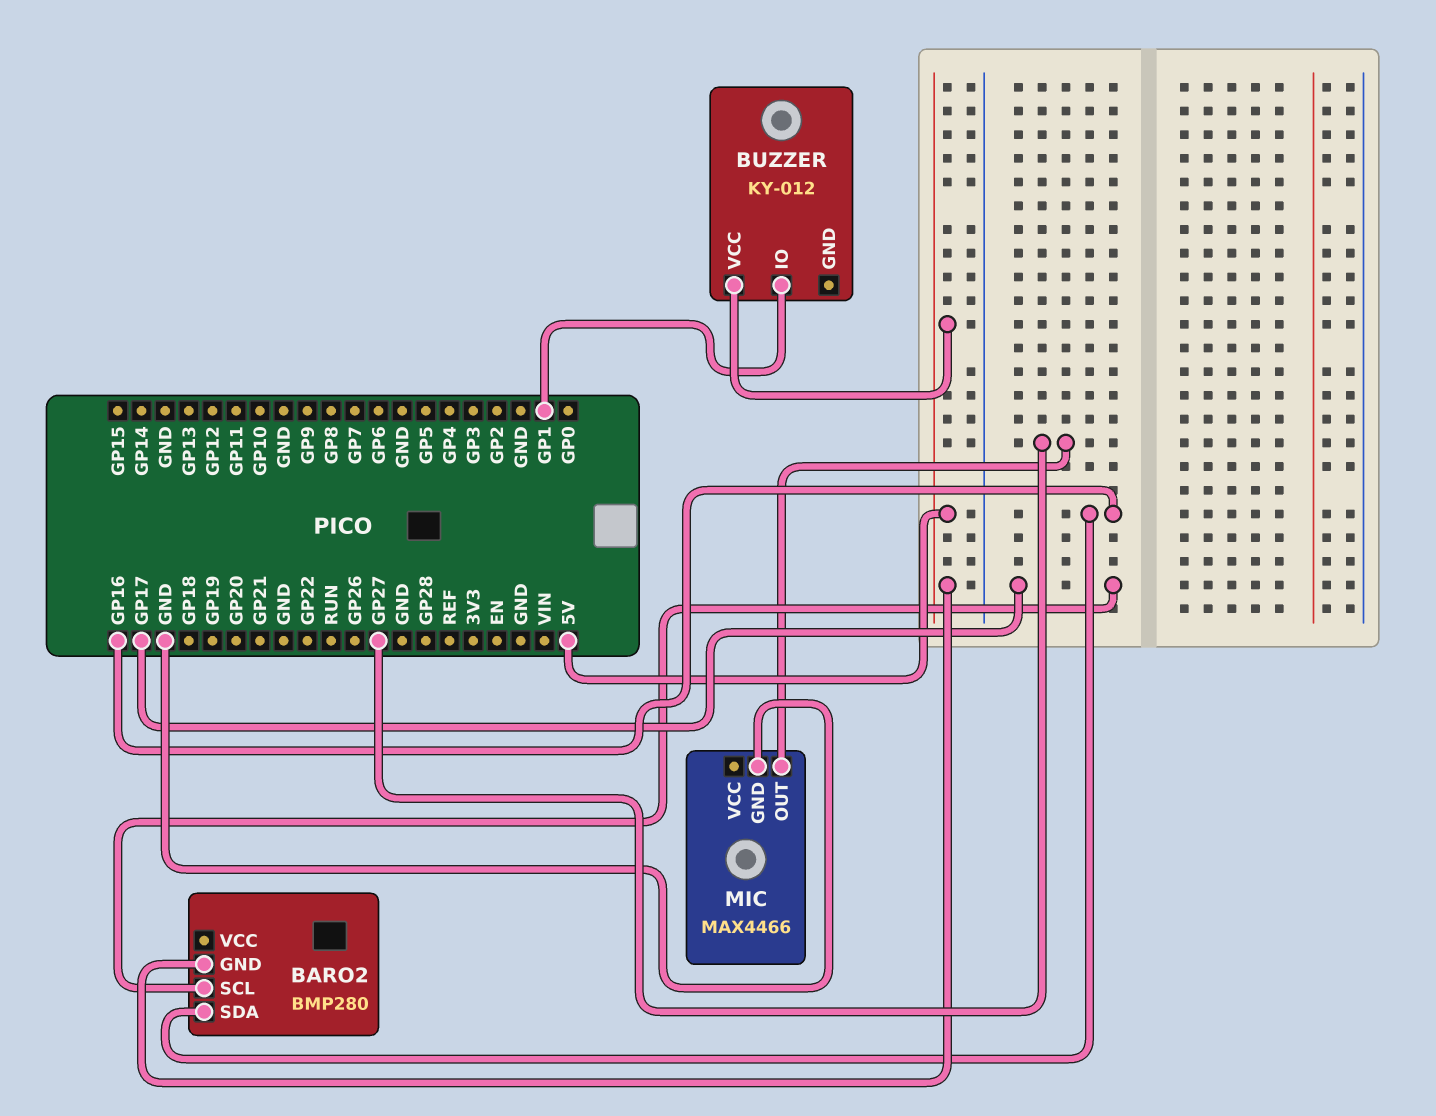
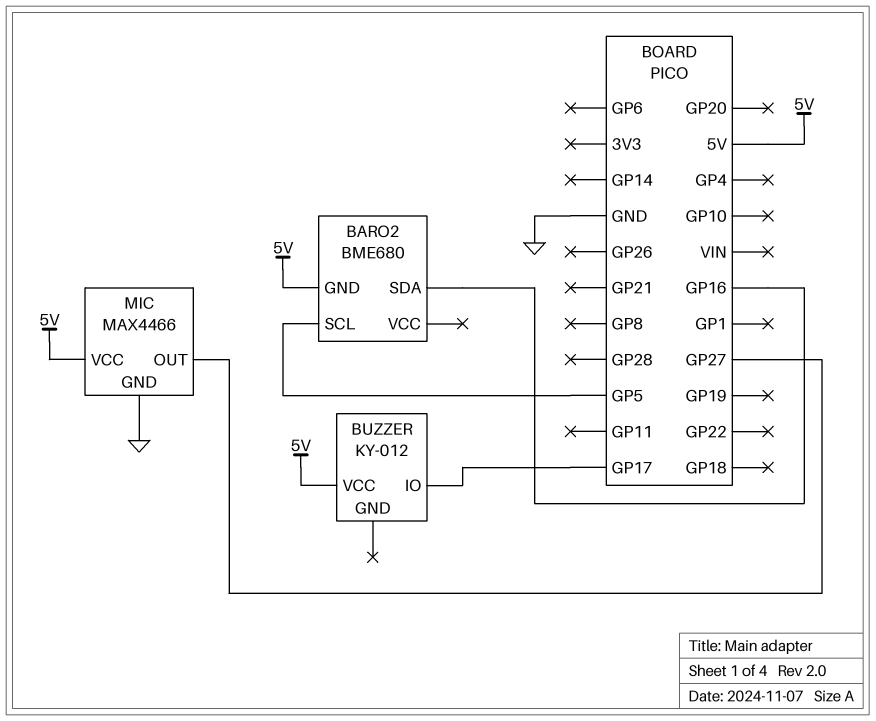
BARO2: BMP280 -> BME680
BARO2 pin SCL: GP17 -> GP5
BUZZER pin IO: GP1 -> GP17
MIC pin VCC: none -> 5V

